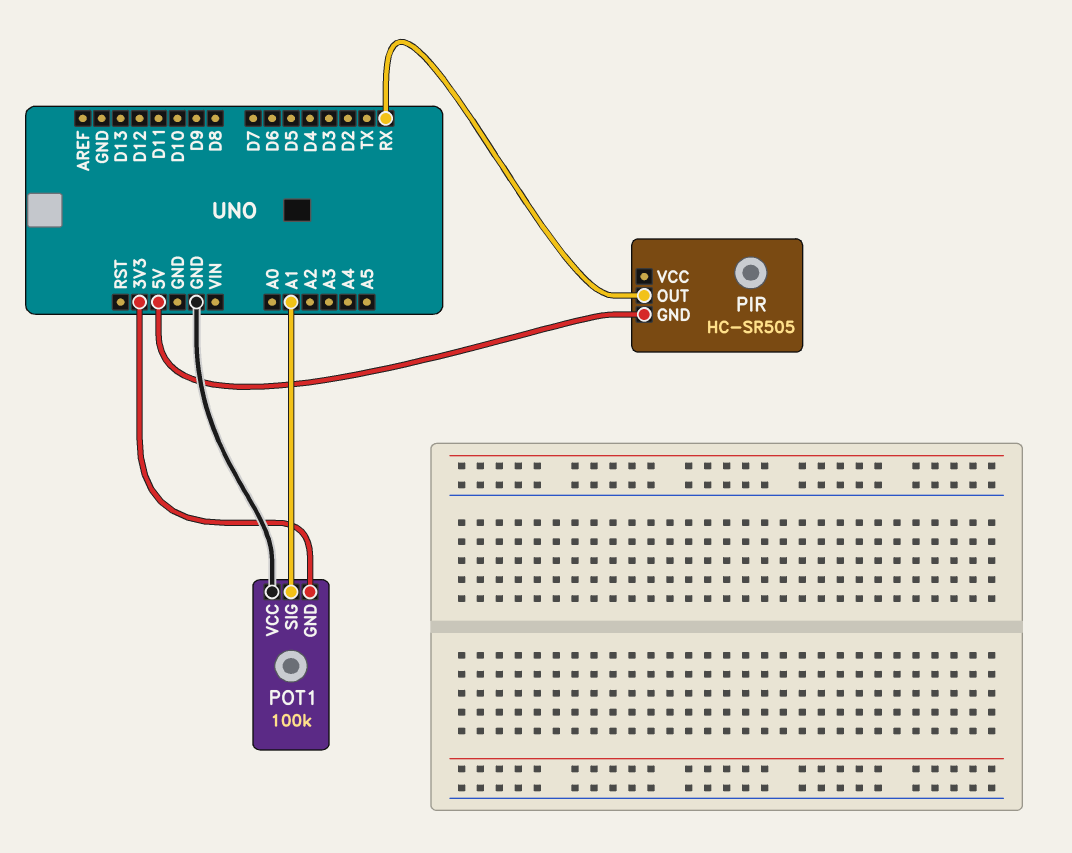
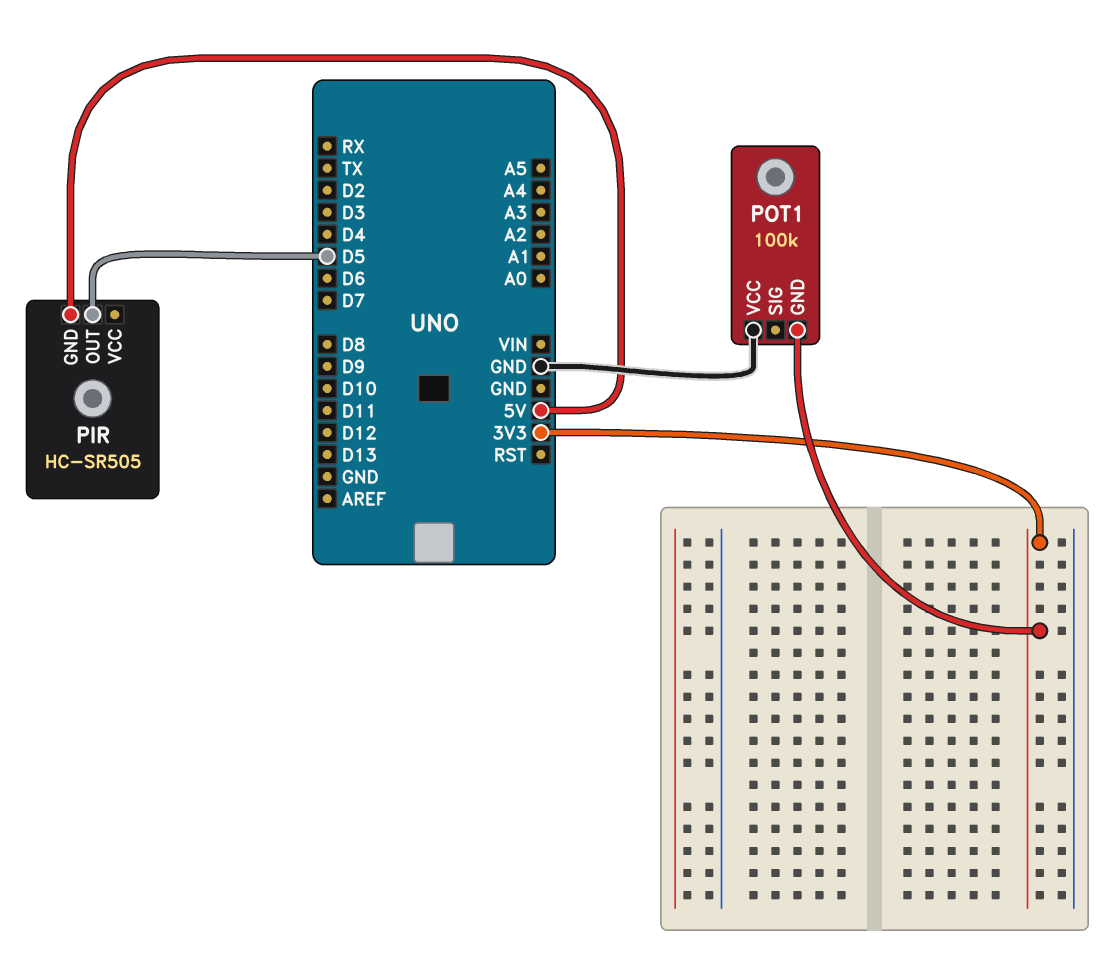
PIR pin OUT: RX -> D5
POT1 pin SIG: A1 -> none

